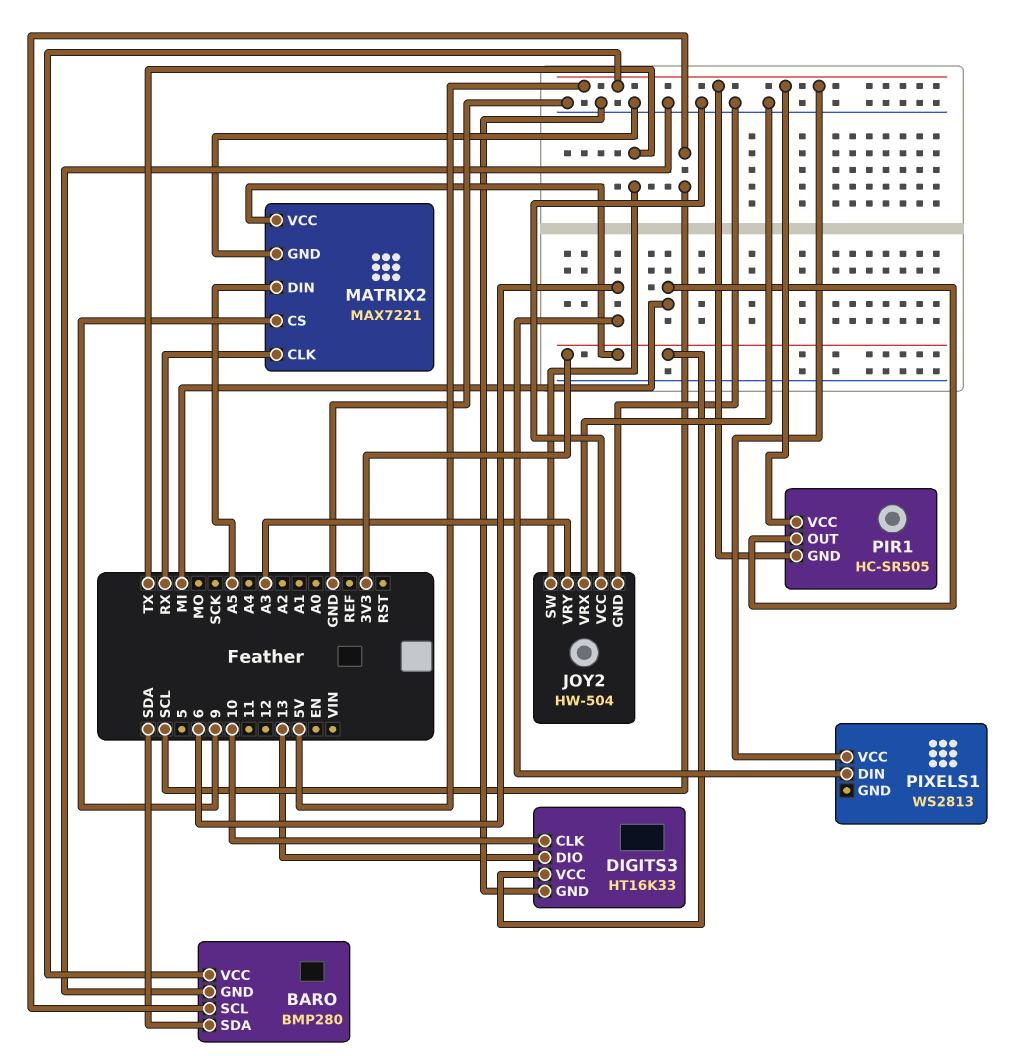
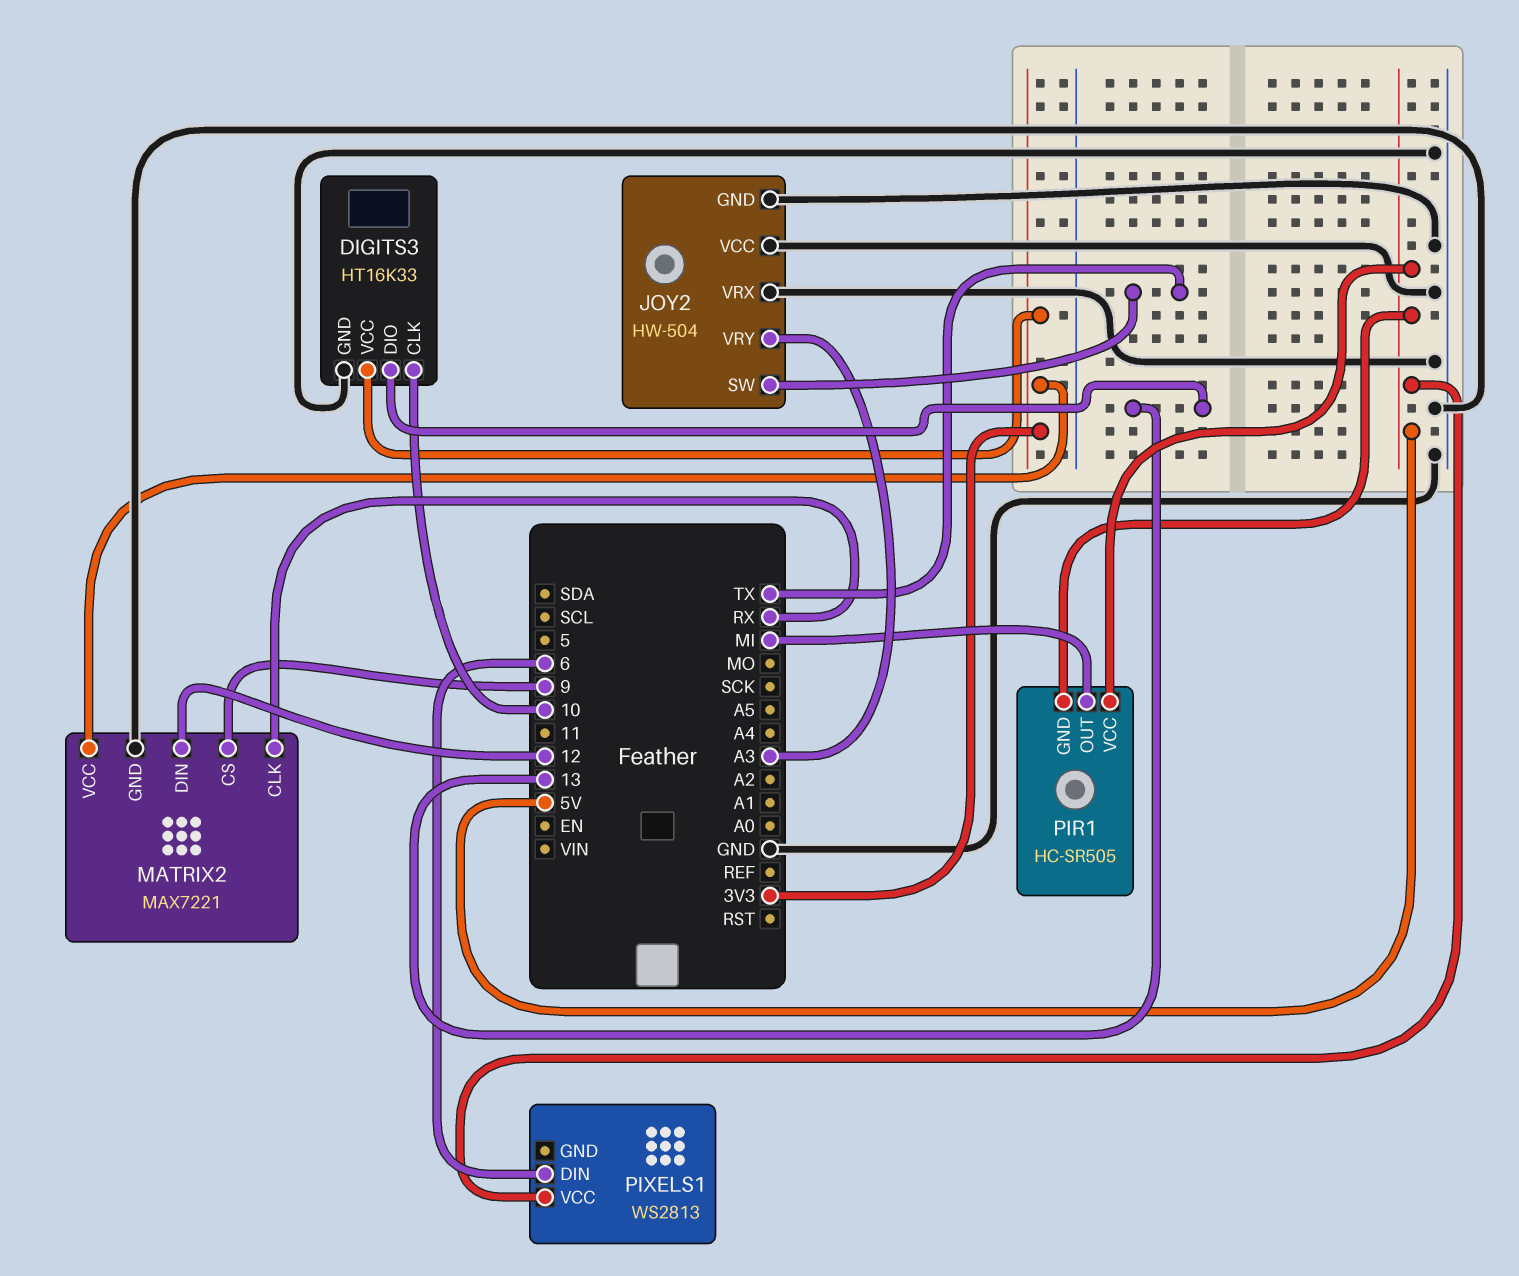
BARO: BMP280 -> none
BARO pin GND: GND -> none
BARO pin SCL: SCL -> none
BARO pin SDA: SDA -> none
BARO pin VCC: 5V -> none
MATRIX2 pin DIN: A5 -> 12

